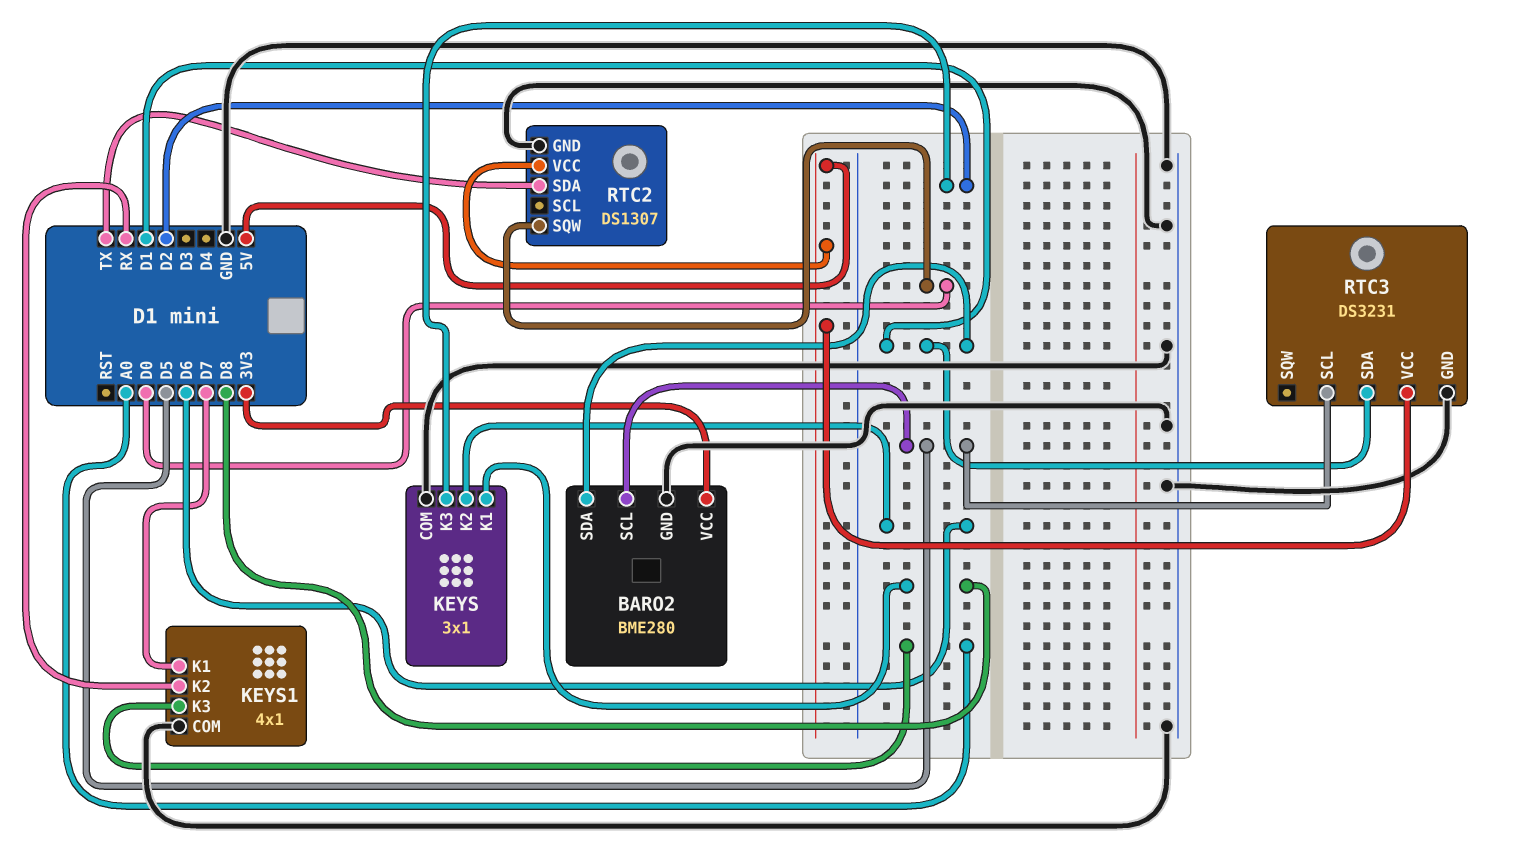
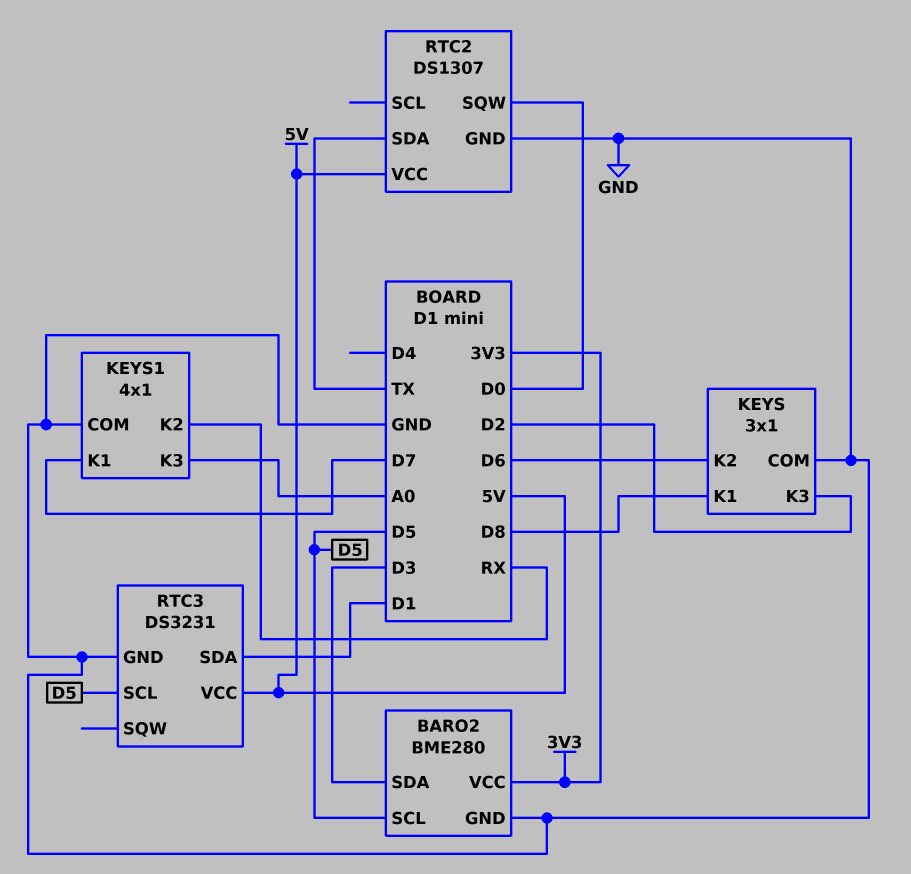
BARO2 pin SDA: D1 -> D3

